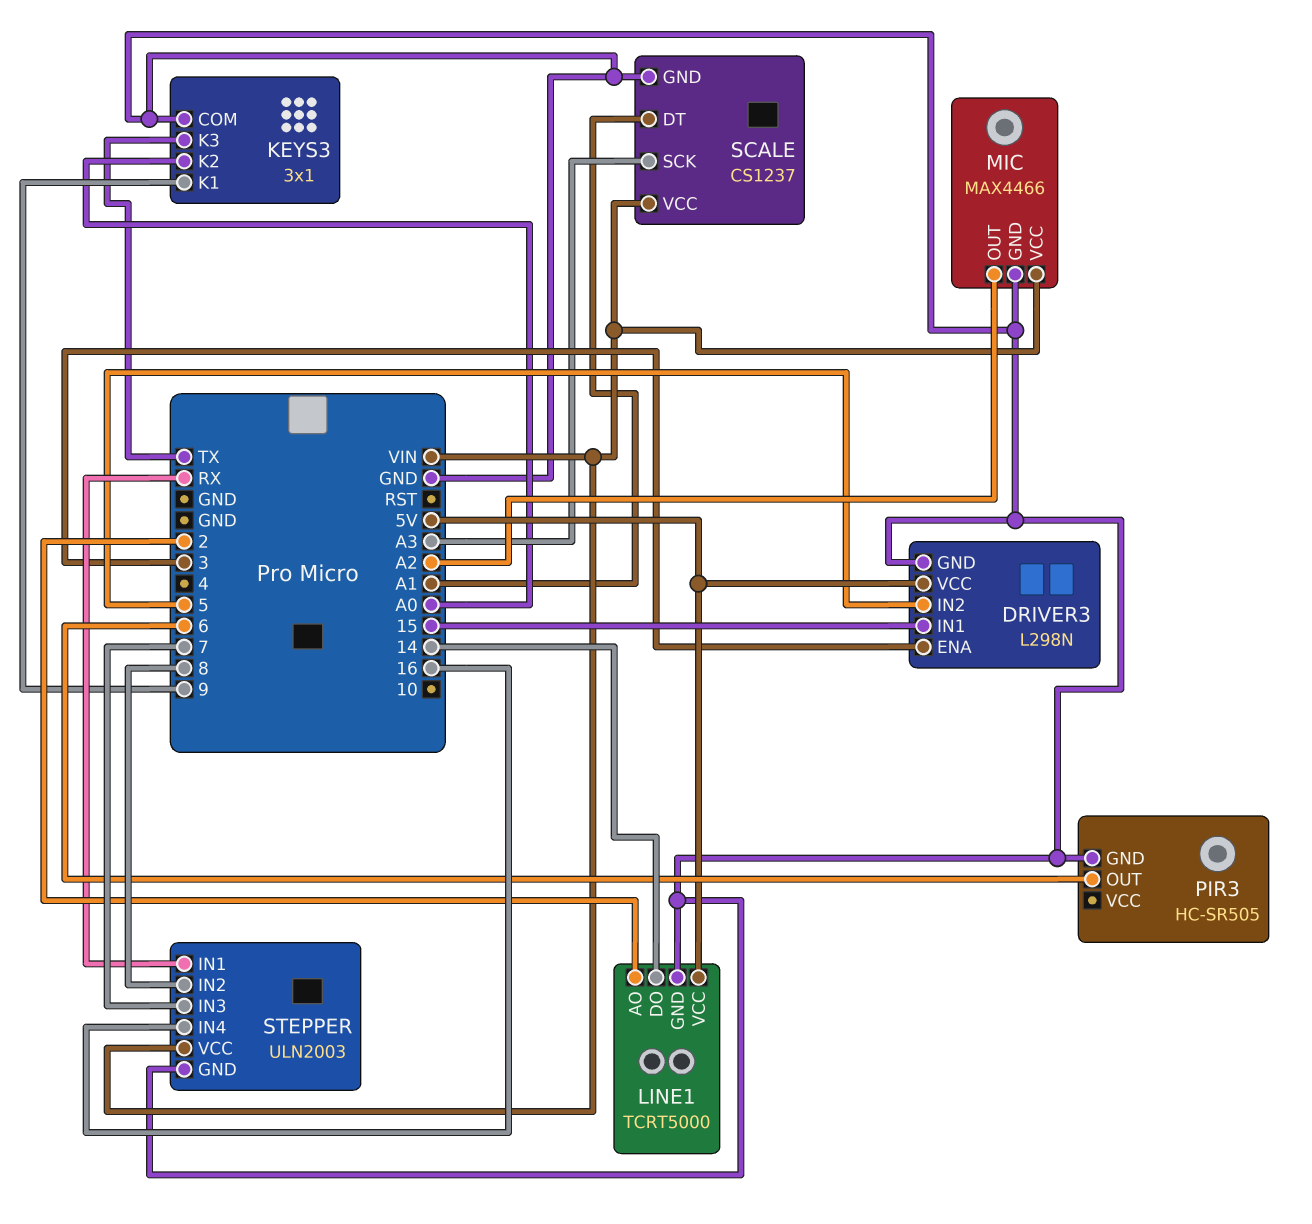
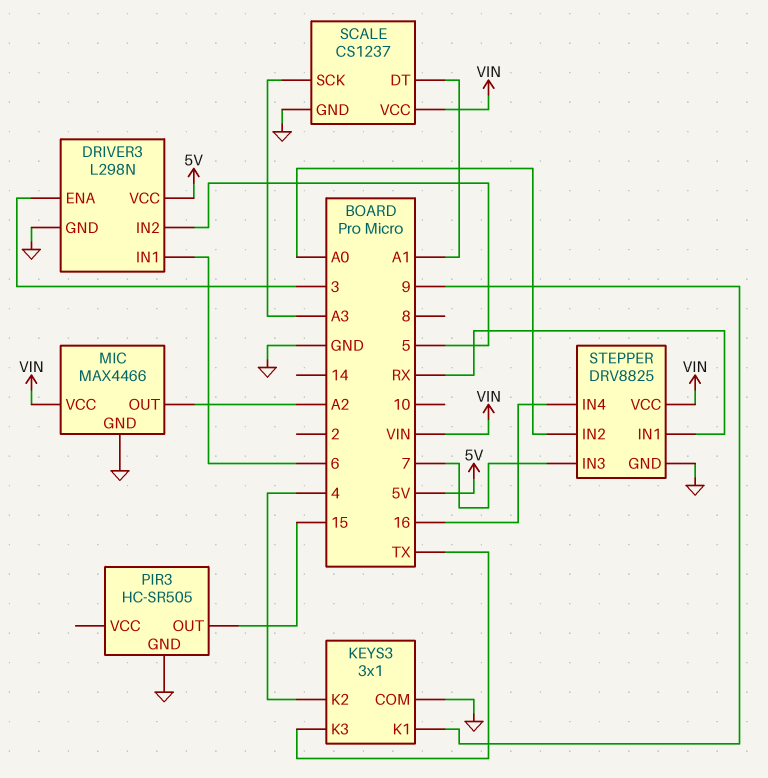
DRIVER3 pin IN1: 15 -> 6
KEYS3 pin K2: A0 -> 4
LINE1: TCRT5000 -> none
LINE1 pin AO: 2 -> none
LINE1 pin DO: 14 -> none
LINE1 pin GND: GND -> none
LINE1 pin VCC: 5V -> none
PIR3 pin OUT: 6 -> 15
STEPPER: ULN2003 -> DRV8825
STEPPER pin IN2: 8 -> A0

